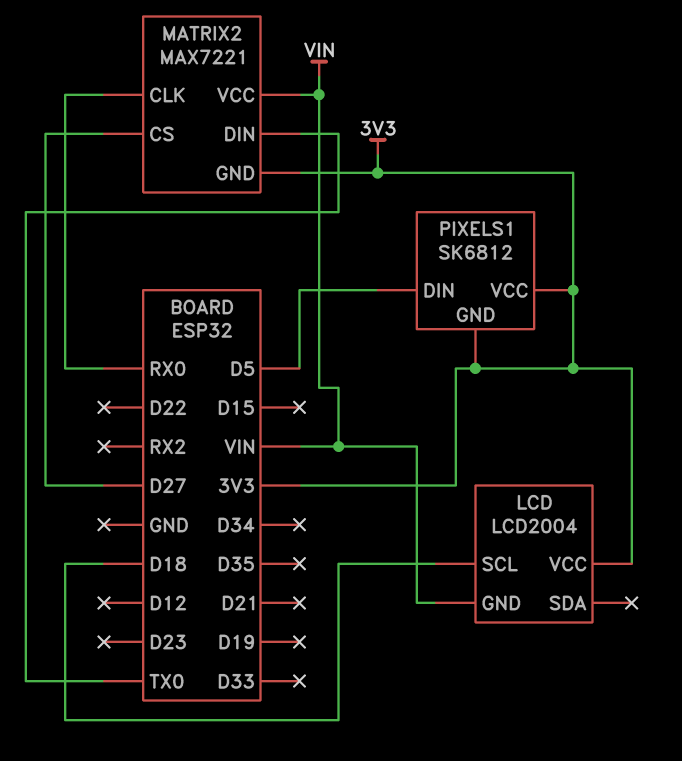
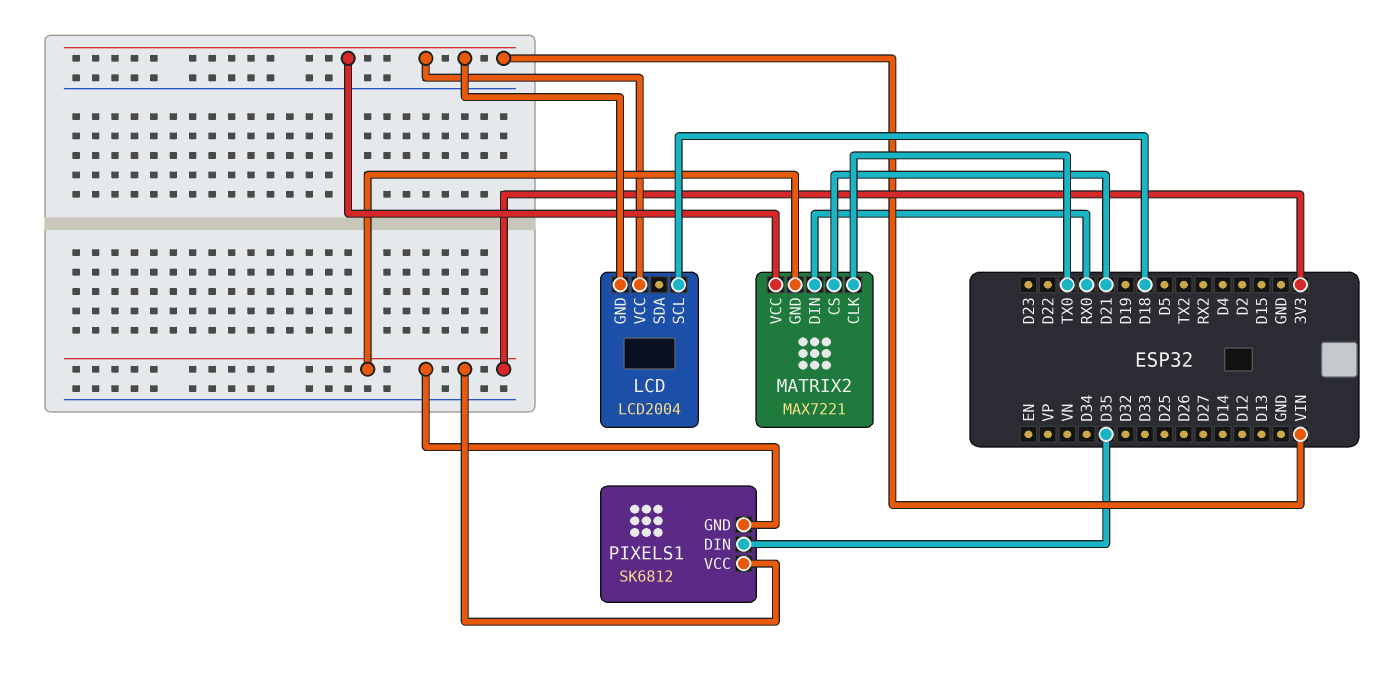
LCD pin VCC: 3V3 -> VIN
MATRIX2 pin CLK: RX0 -> TX0
MATRIX2 pin CS: D27 -> D21
MATRIX2 pin DIN: TX0 -> RX0
PIXELS1 pin DIN: D5 -> D35

